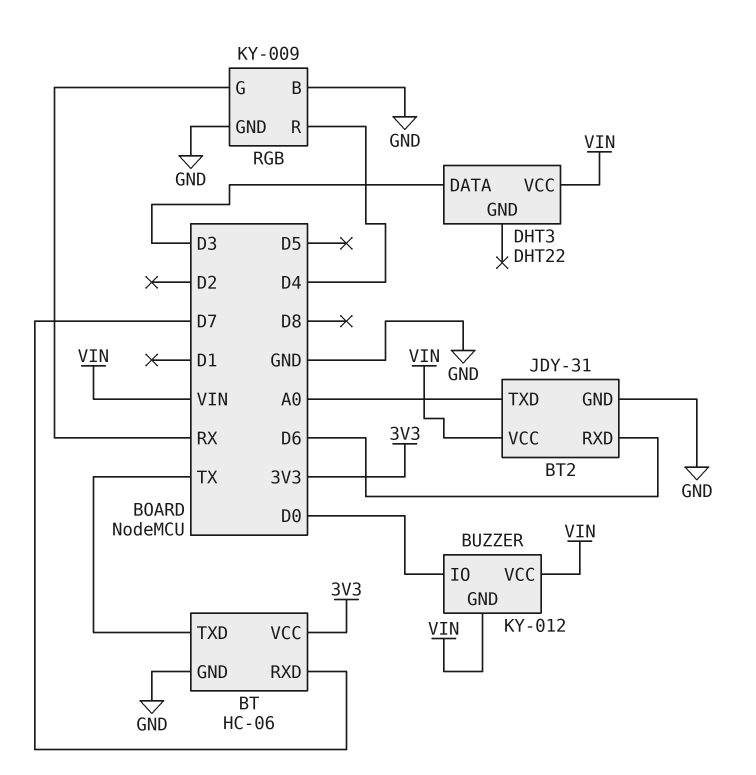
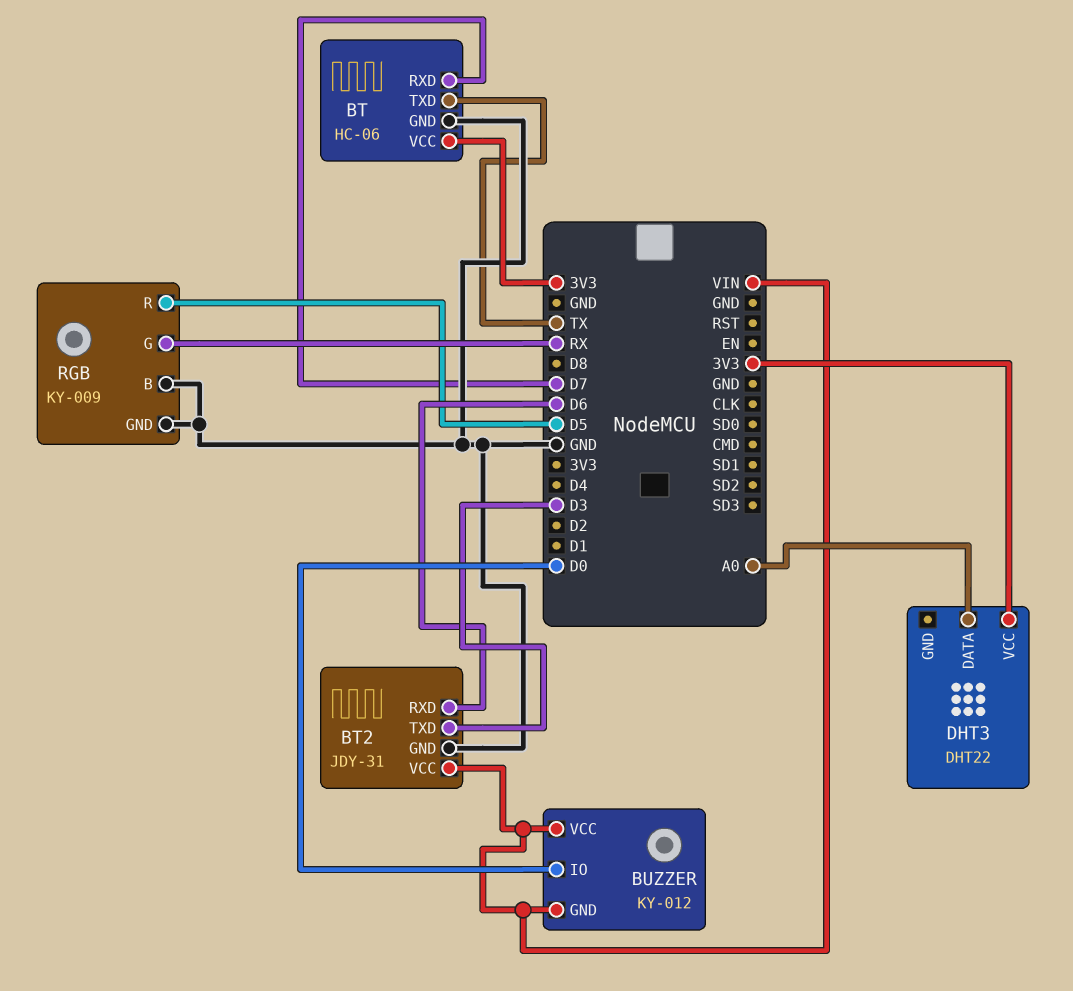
BT2 pin TXD: A0 -> D3
DHT3 pin DATA: D3 -> A0
DHT3 pin VCC: VIN -> 3V3
RGB pin R: D4 -> D5

